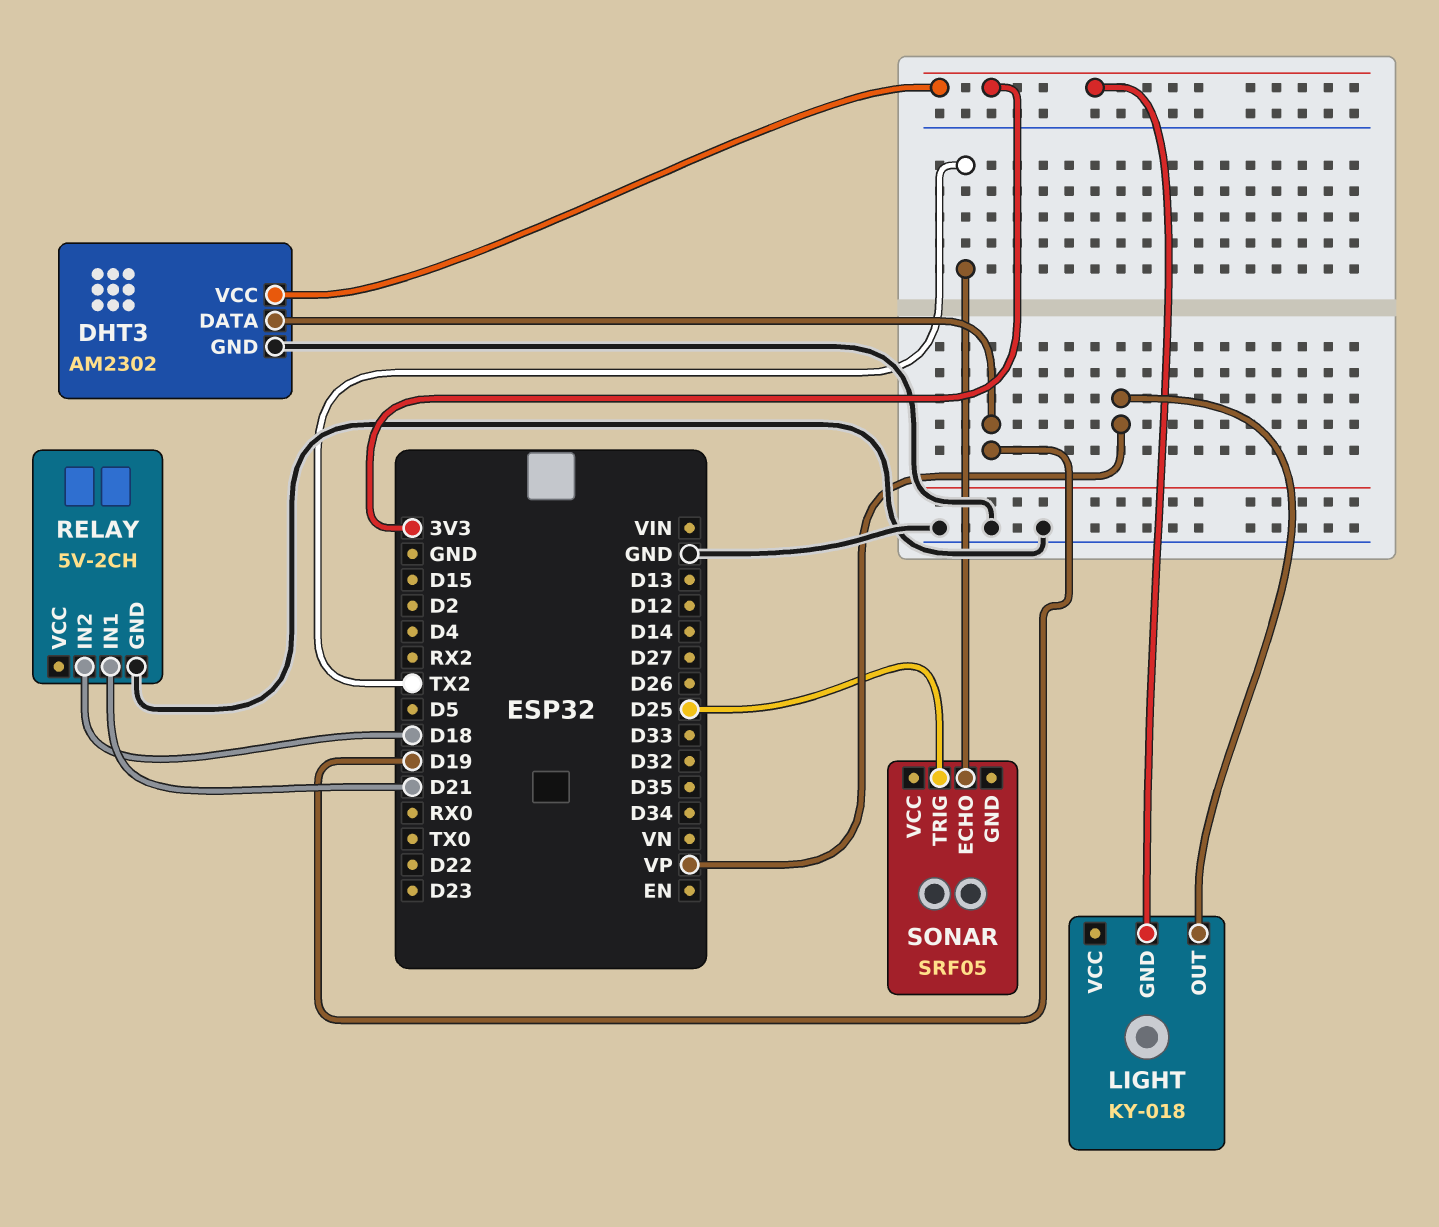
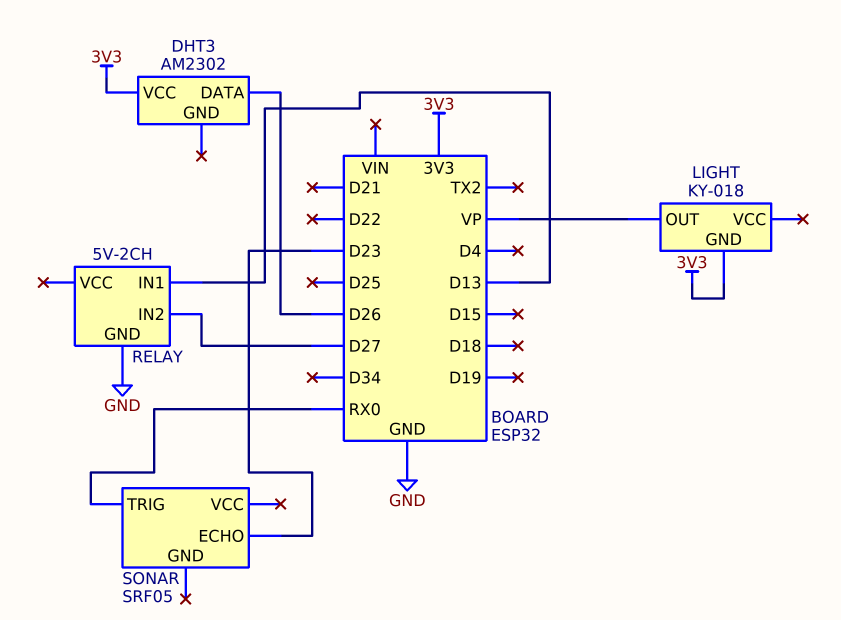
DHT3 pin DATA: D19 -> D26
DHT3 pin GND: GND -> none
RELAY pin IN1: D21 -> D13
RELAY pin IN2: D18 -> D27
SONAR pin ECHO: TX2 -> D23
SONAR pin TRIG: D25 -> RX0

